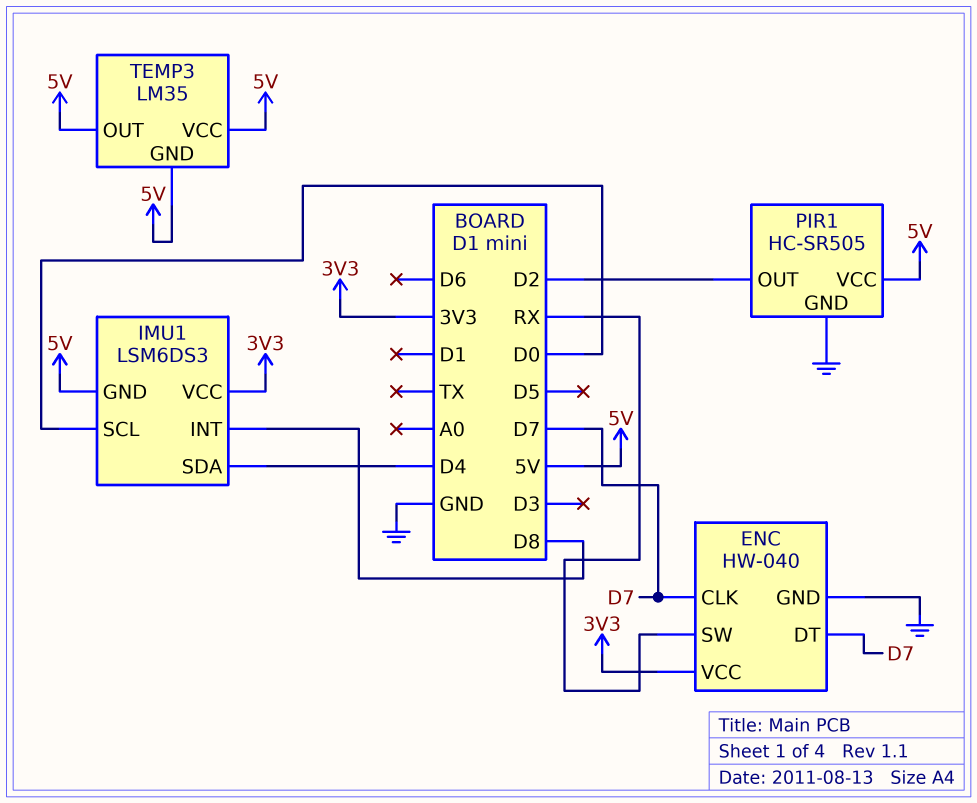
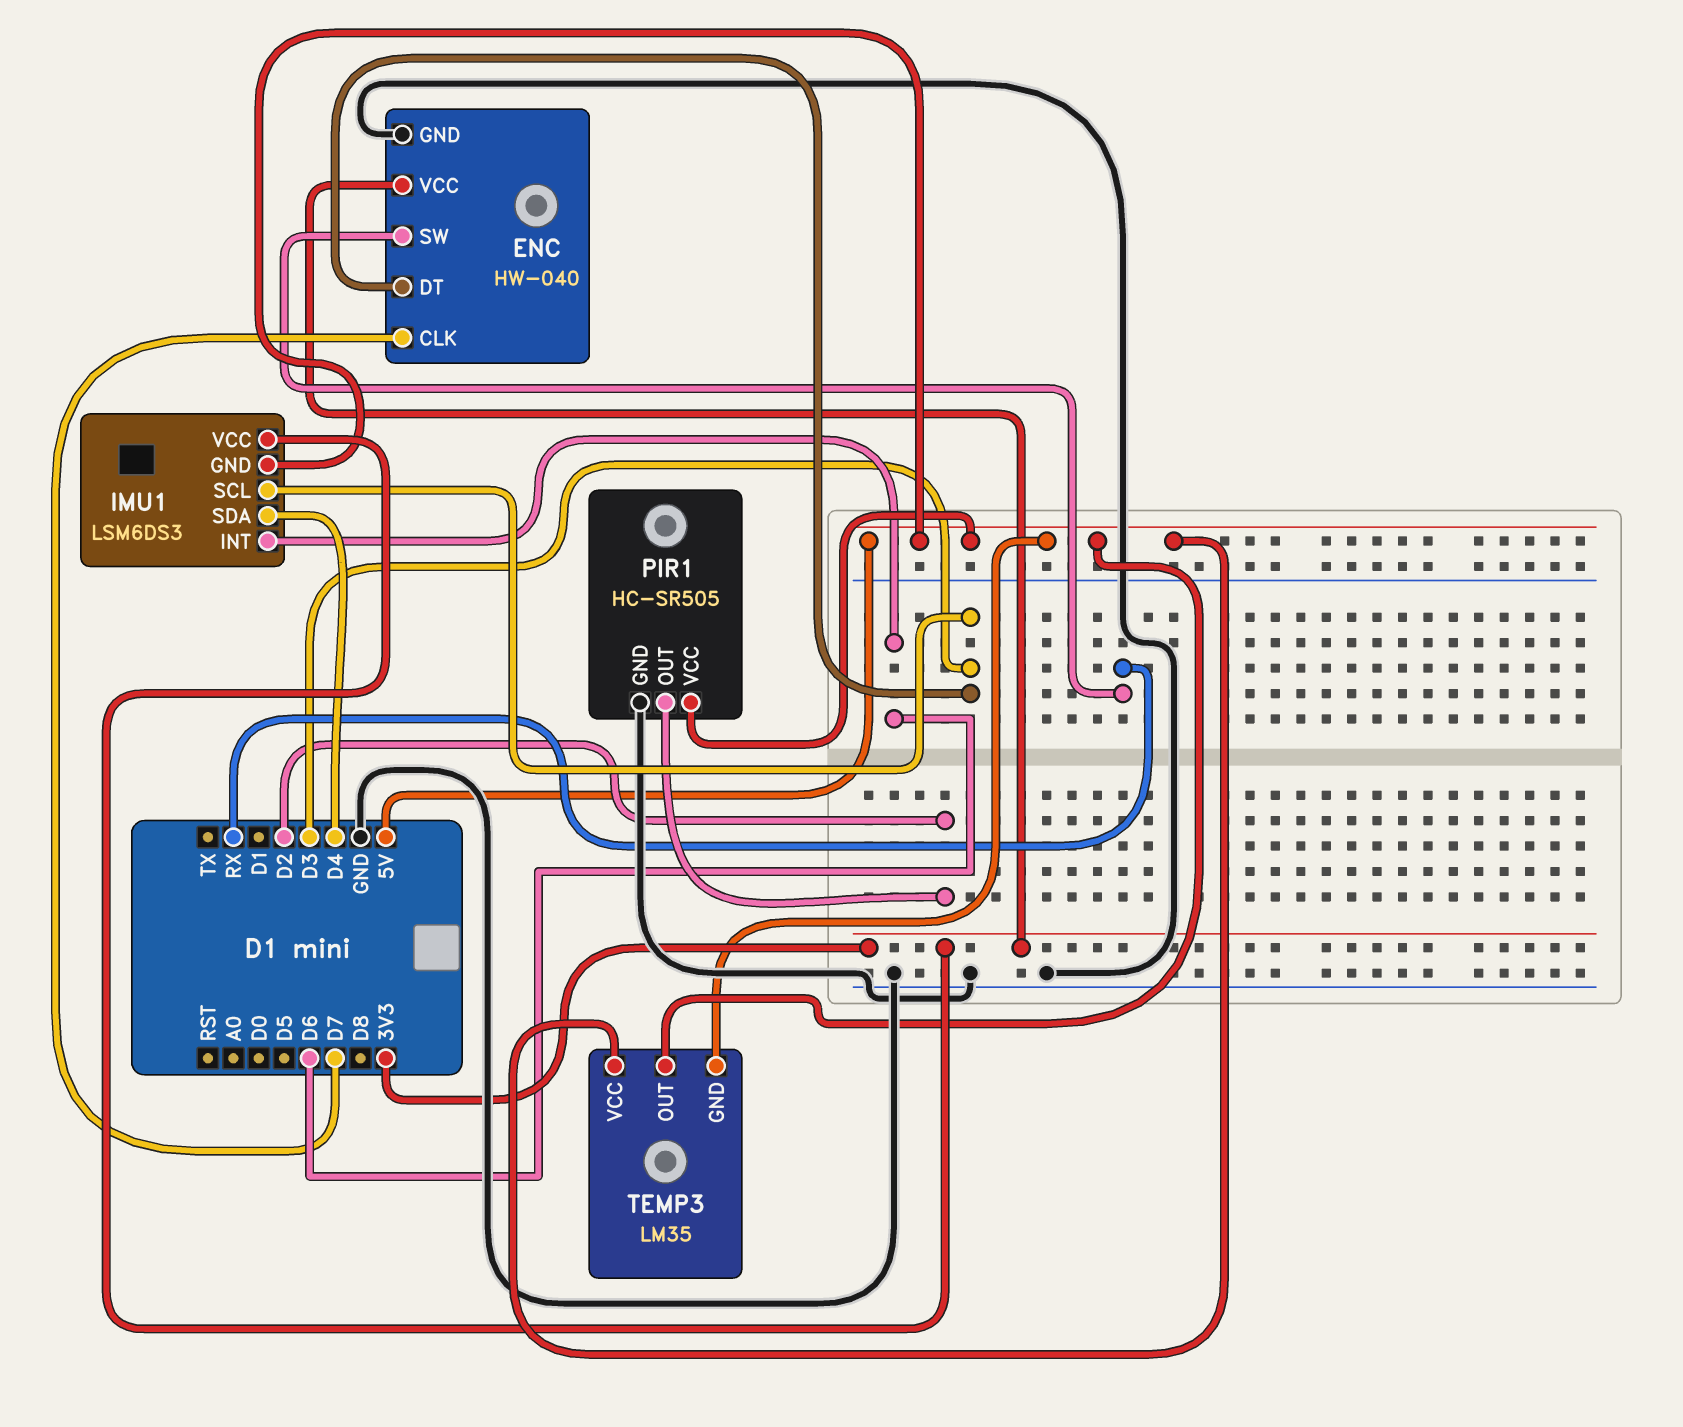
ENC pin DT: D7 -> D3
IMU1 pin INT: D8 -> D6
IMU1 pin SCL: D0 -> D3

